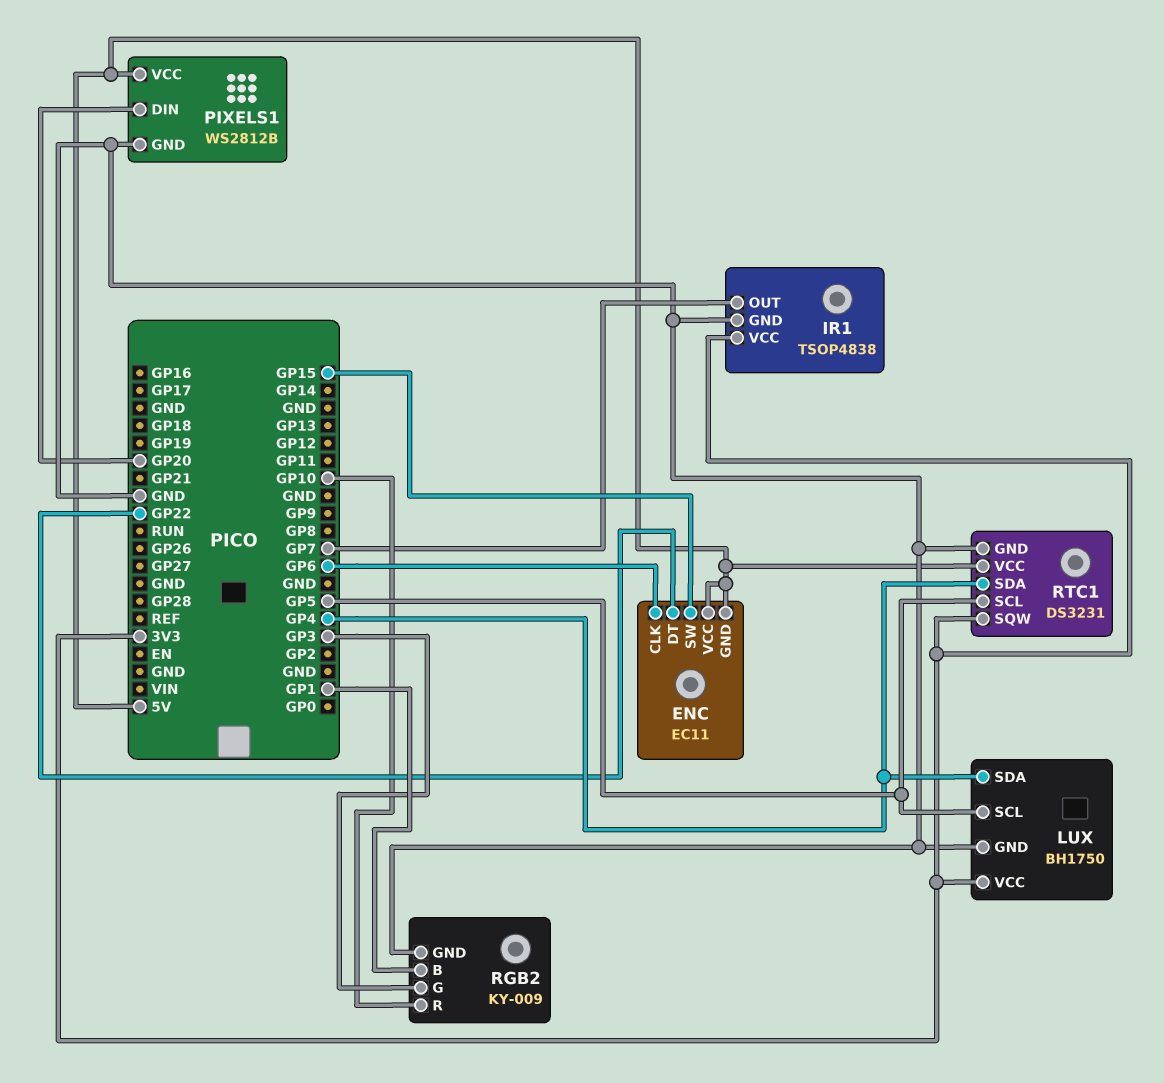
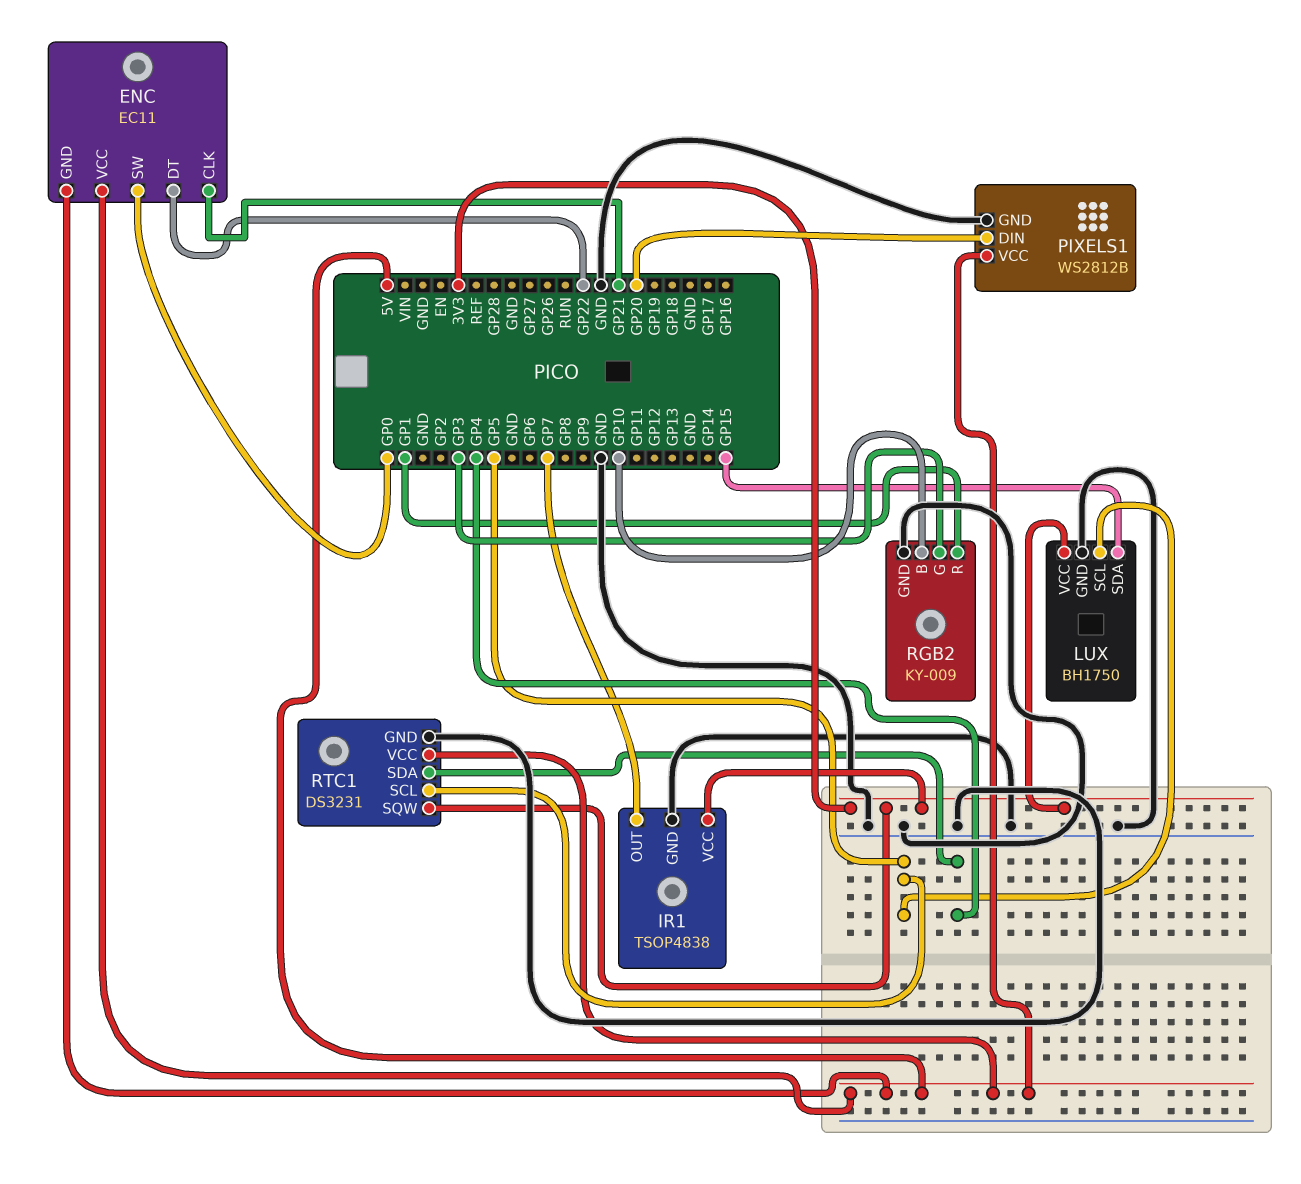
ENC pin CLK: GP6 -> GP21
ENC pin SW: GP15 -> GP0
LUX pin SDA: GP4 -> GP15
RGB2 pin B: GP1 -> GP10
RGB2 pin R: GP10 -> GP1

